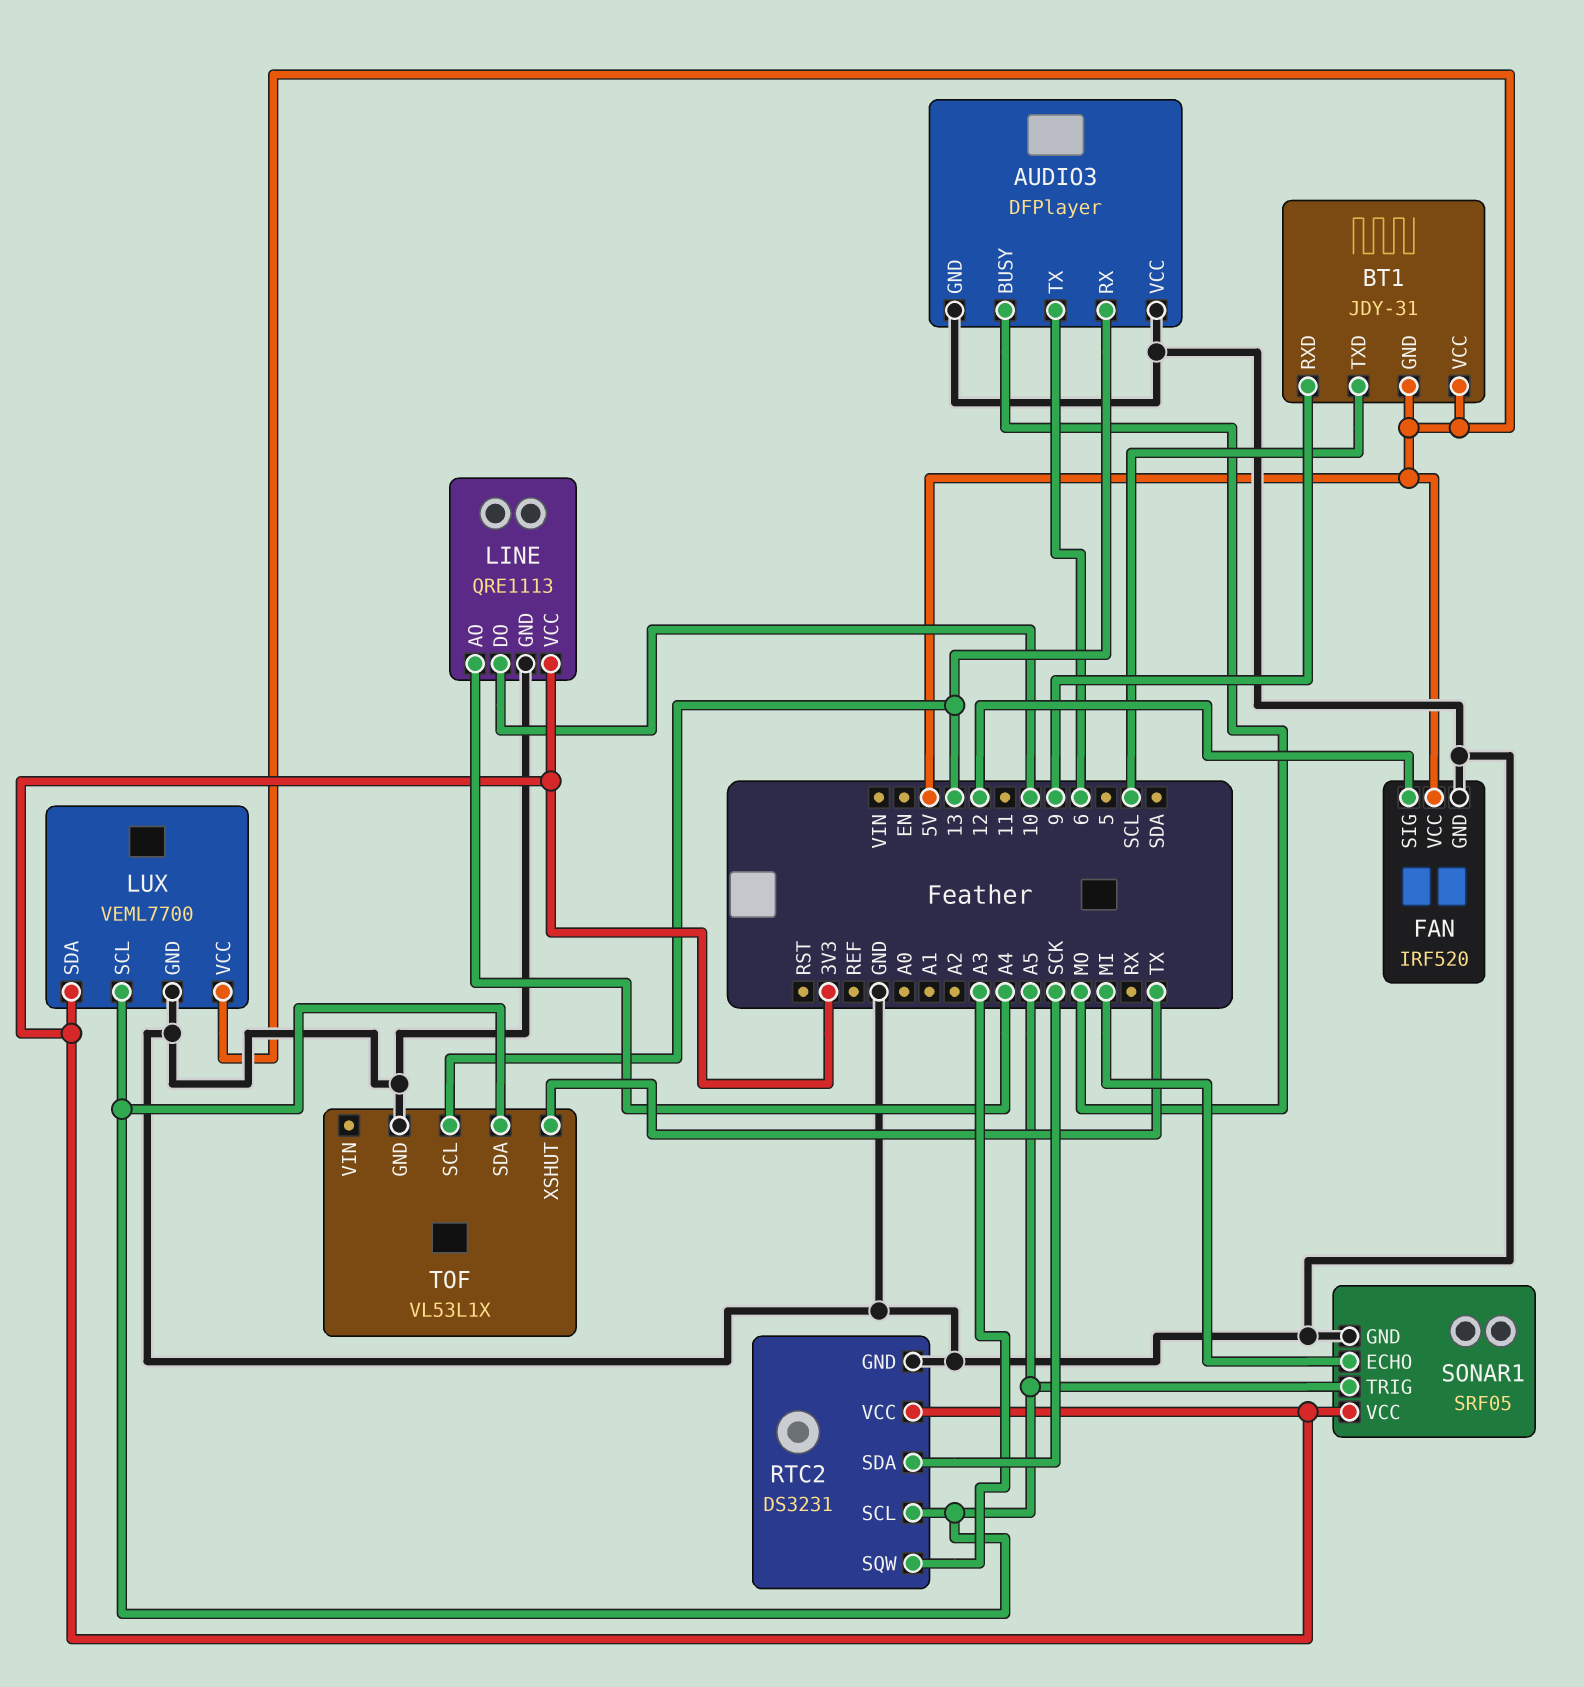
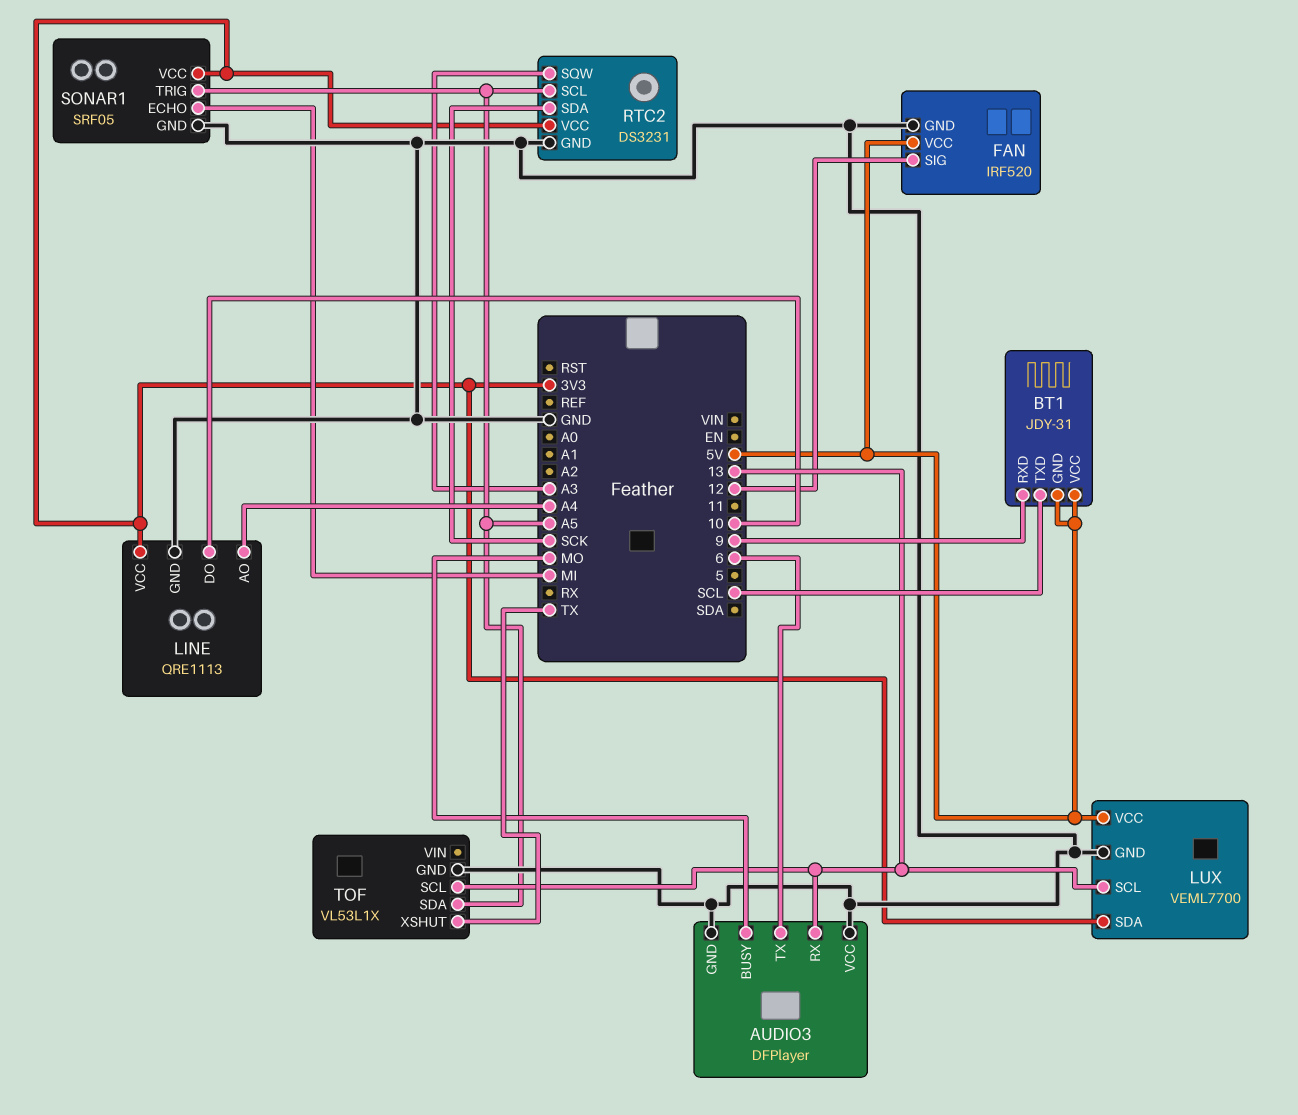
LUX pin SCL: A5 -> 13

